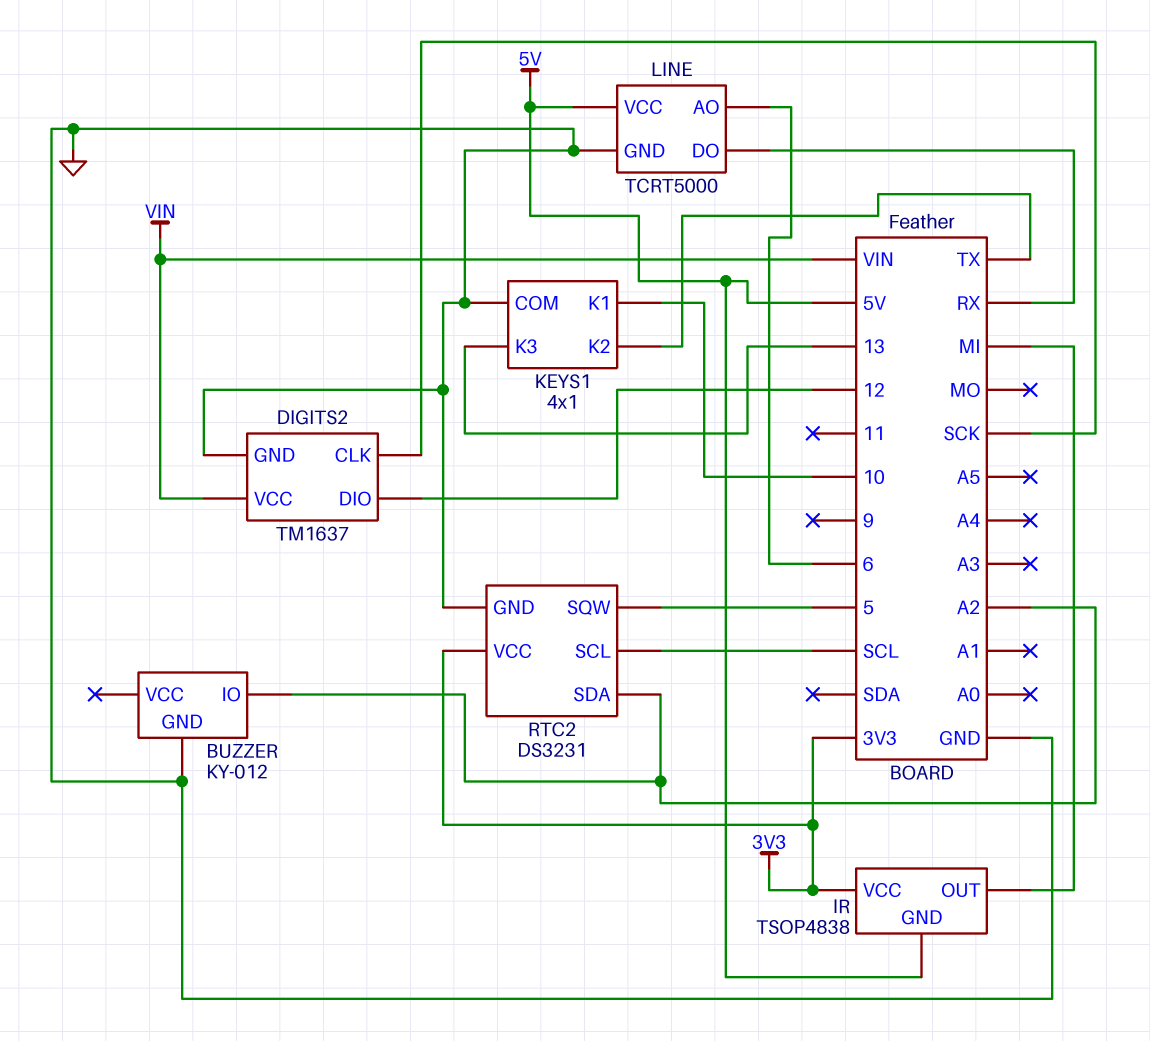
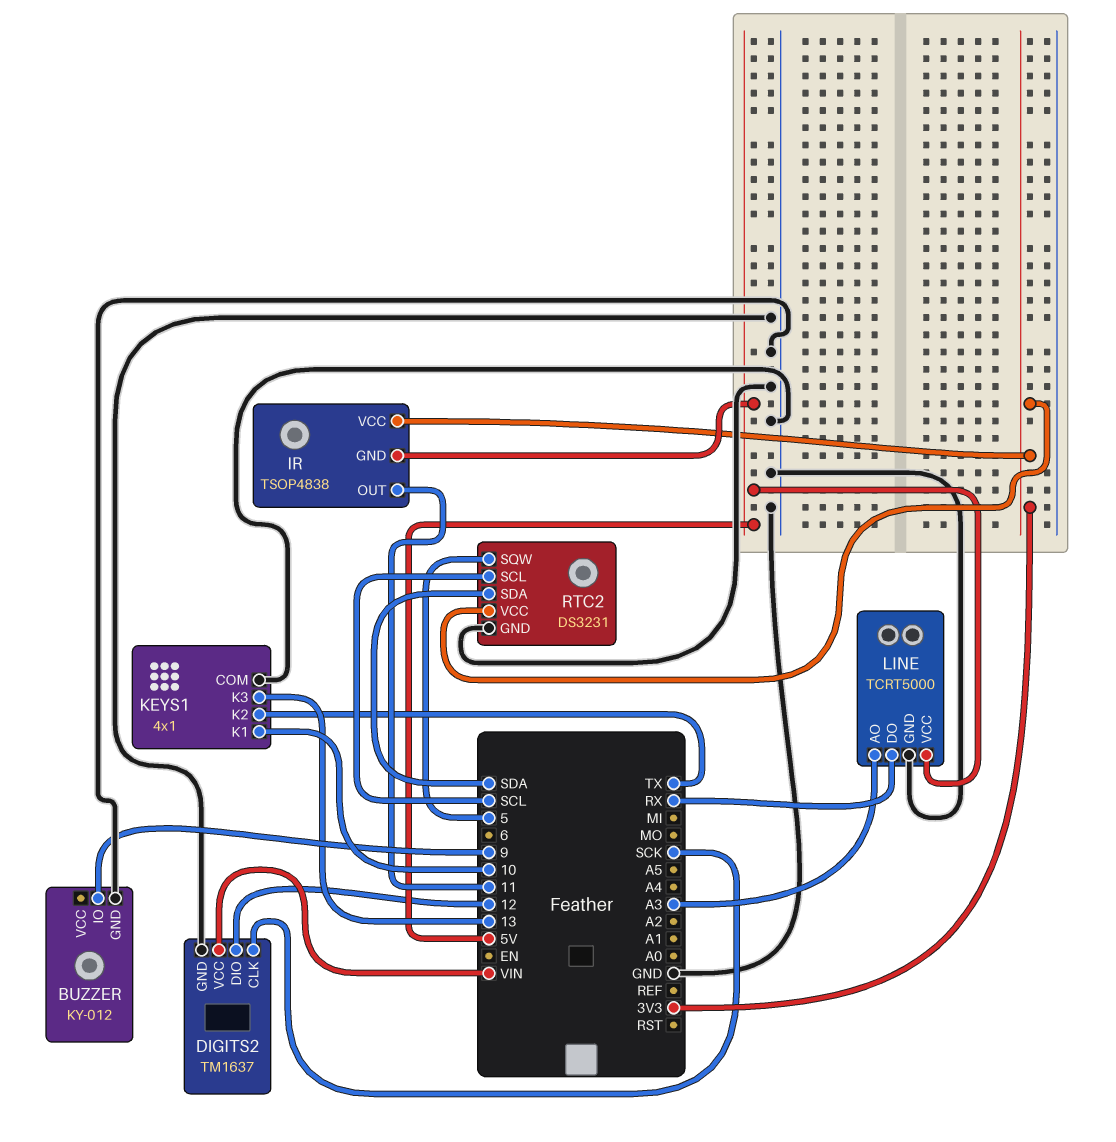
BUZZER pin IO: A2 -> 9
IR pin OUT: MI -> 11
LINE pin AO: 6 -> A3
RTC2 pin SDA: A2 -> SDA

